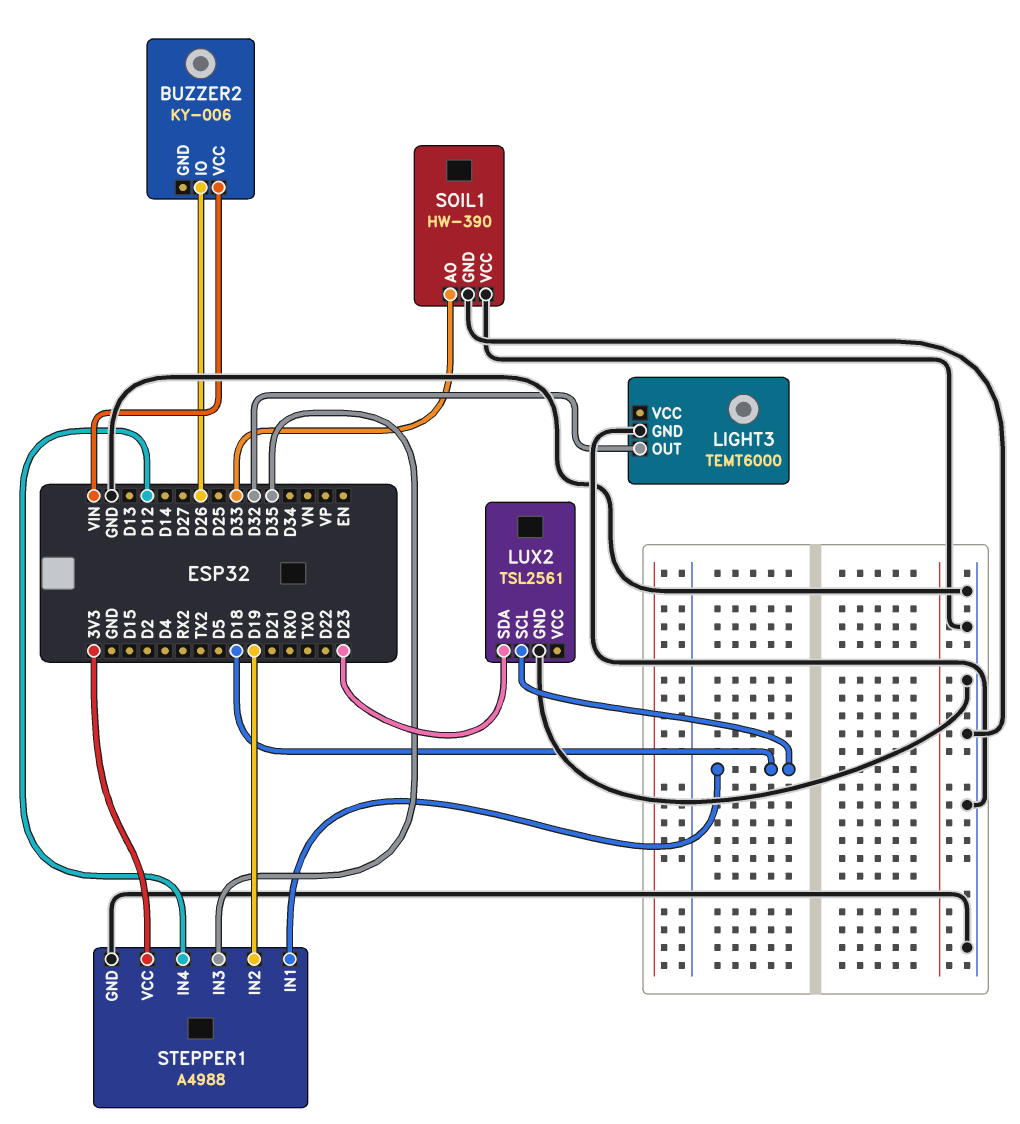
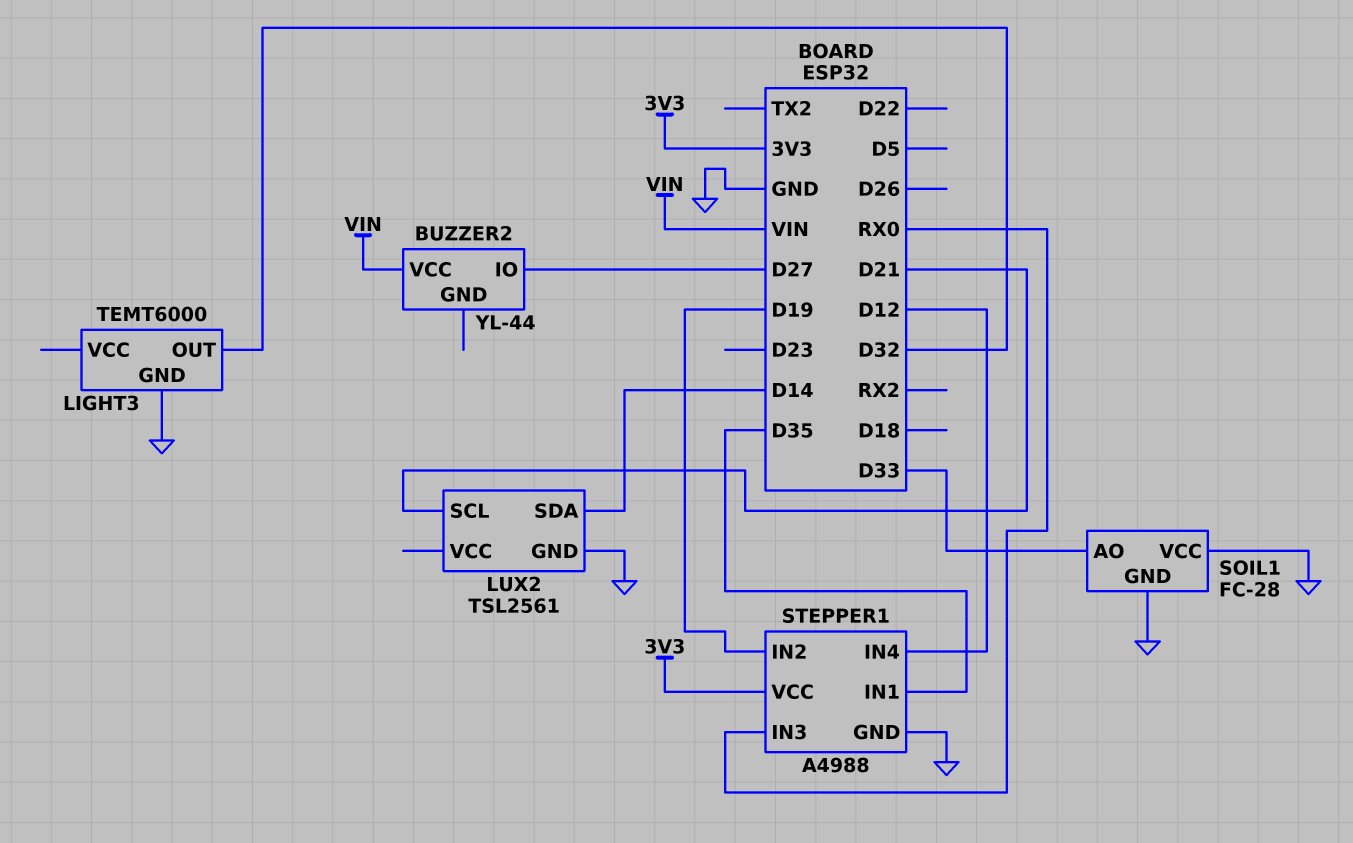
BUZZER2: KY-006 -> YL-44
BUZZER2 pin IO: D26 -> D27
LUX2 pin SCL: D18 -> D21
LUX2 pin SDA: D23 -> D14
SOIL1: HW-390 -> FC-28
STEPPER1 pin IN1: D18 -> D35
STEPPER1 pin IN3: D35 -> RX0

